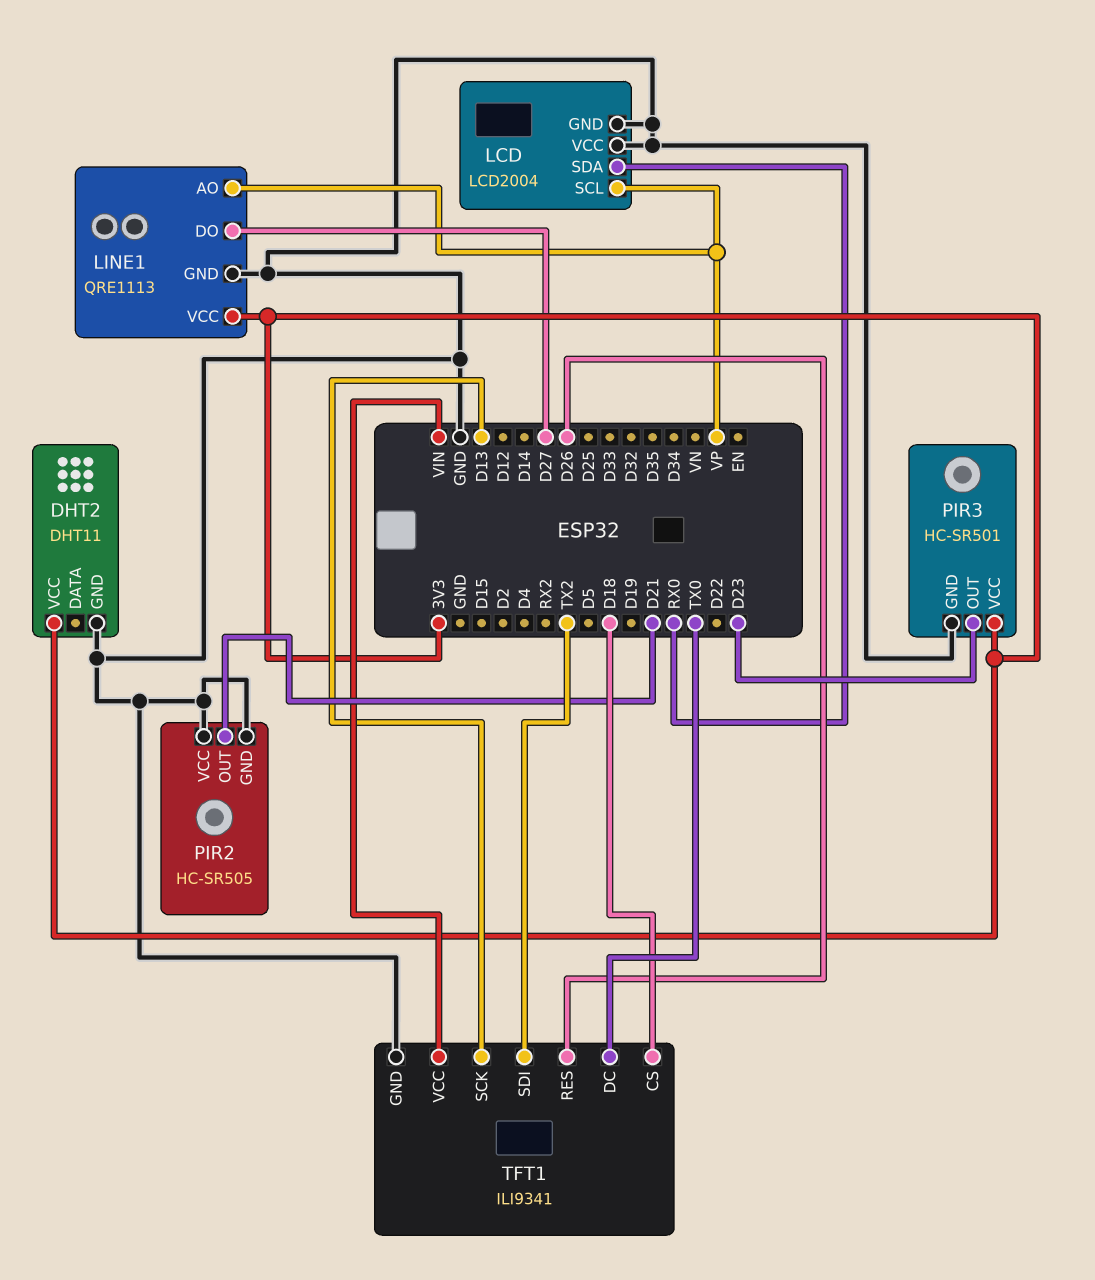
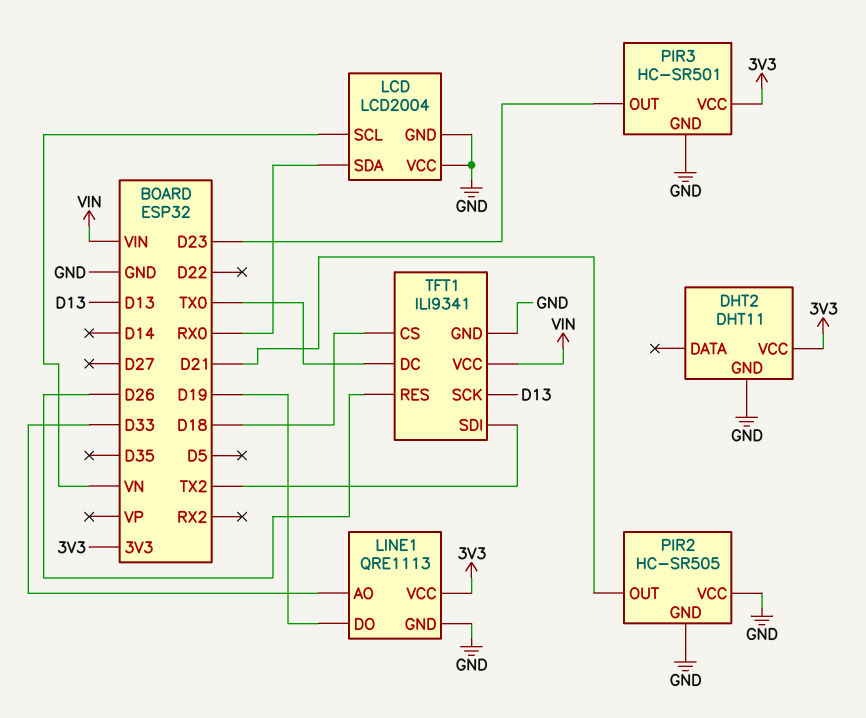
LCD pin SCL: VP -> VN
LINE1 pin AO: VP -> D33
LINE1 pin DO: D27 -> D19

